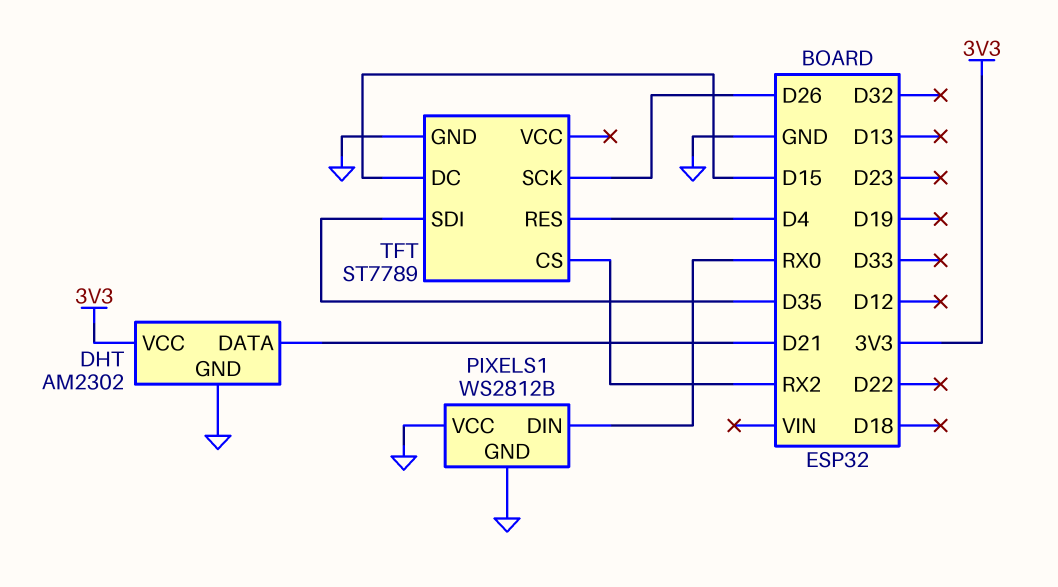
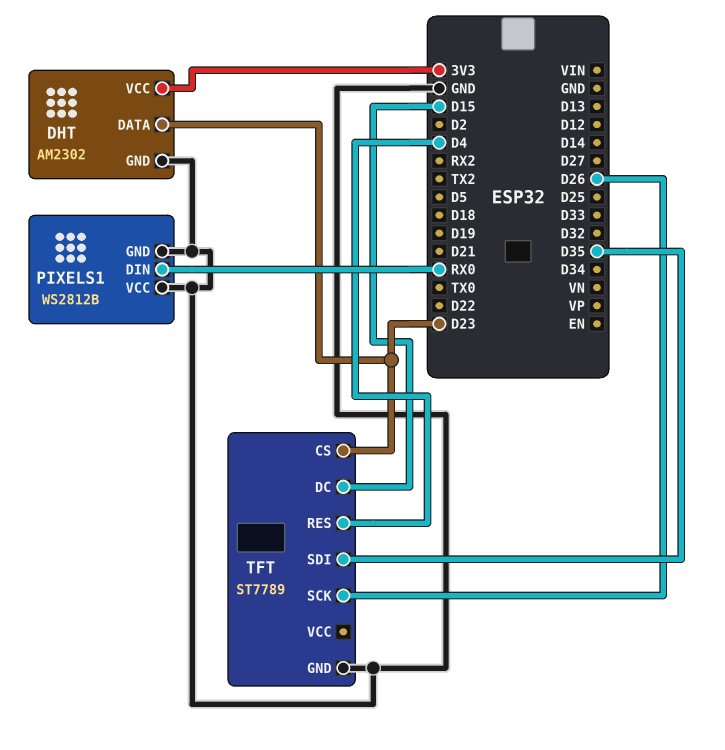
DHT pin DATA: D21 -> D23
TFT pin CS: RX2 -> D23

